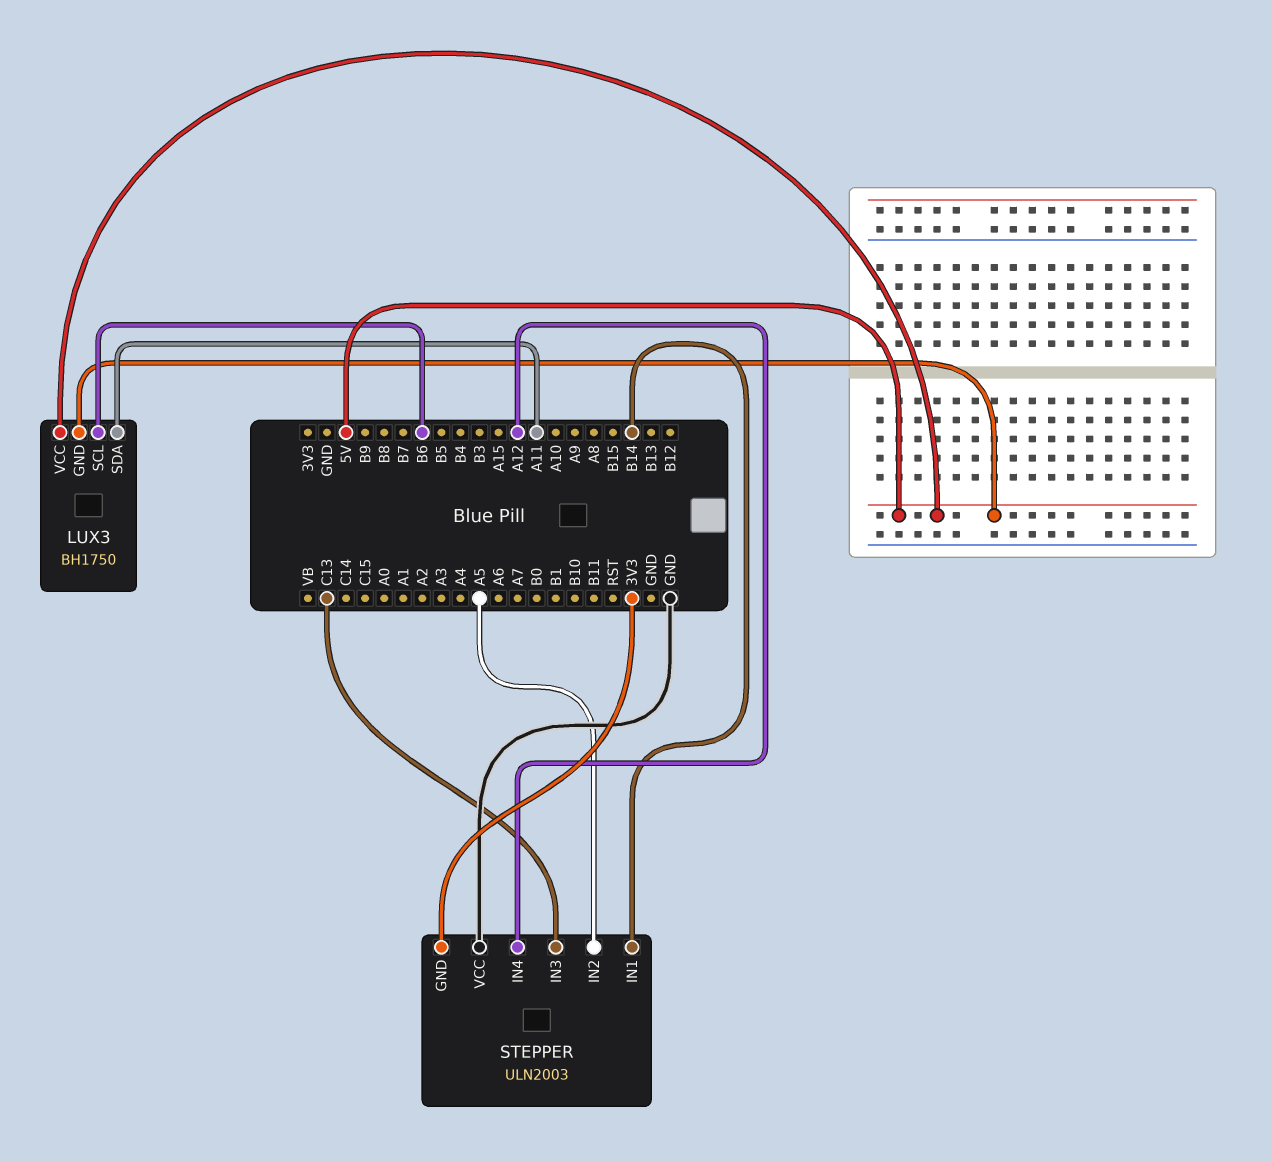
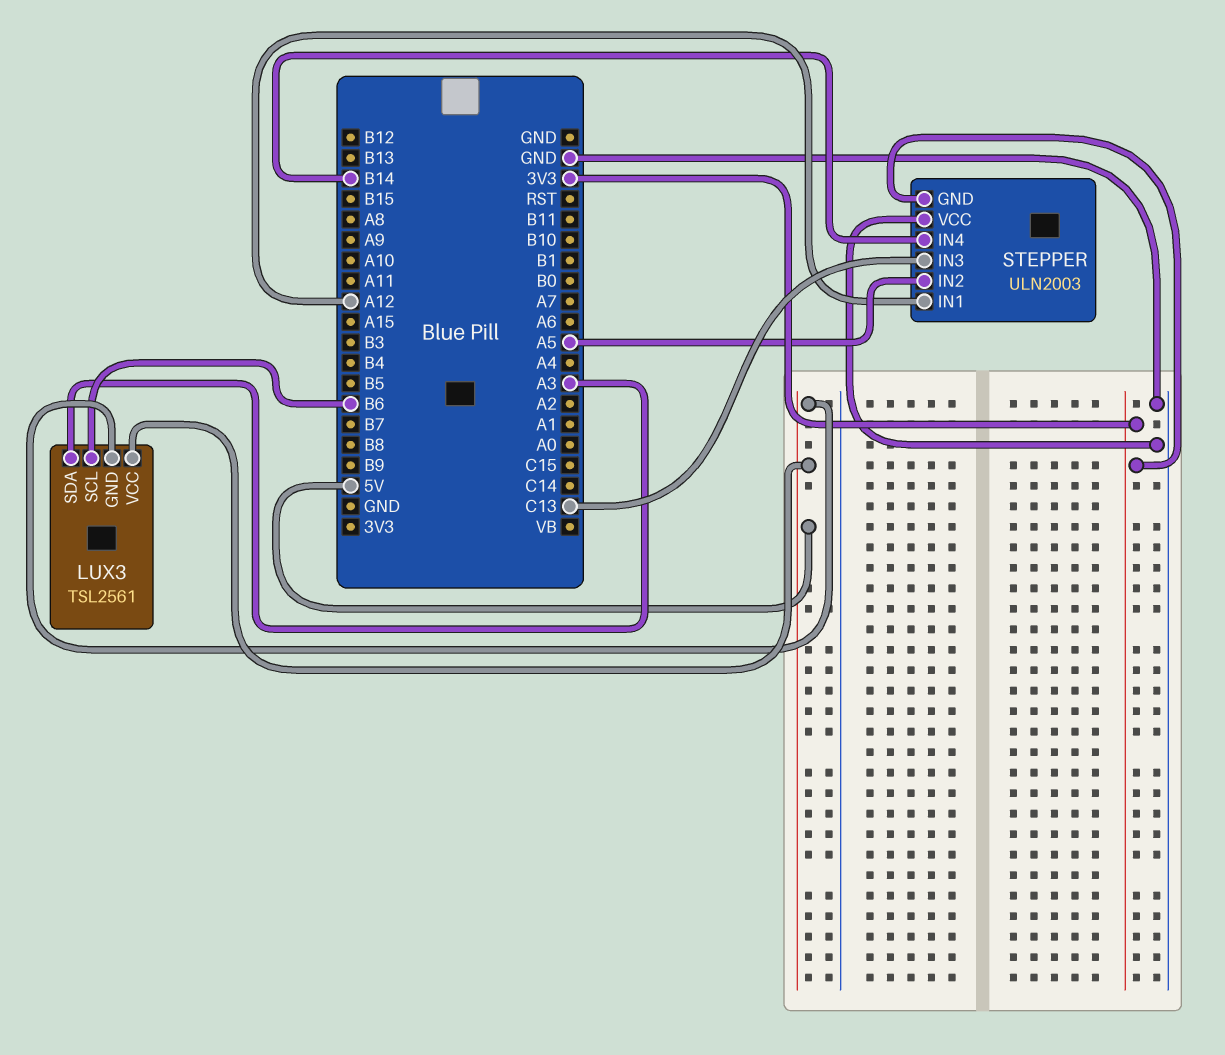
LUX3: BH1750 -> TSL2561
LUX3 pin SDA: A11 -> A3
STEPPER pin IN1: B14 -> A12
STEPPER pin IN4: A12 -> B14

